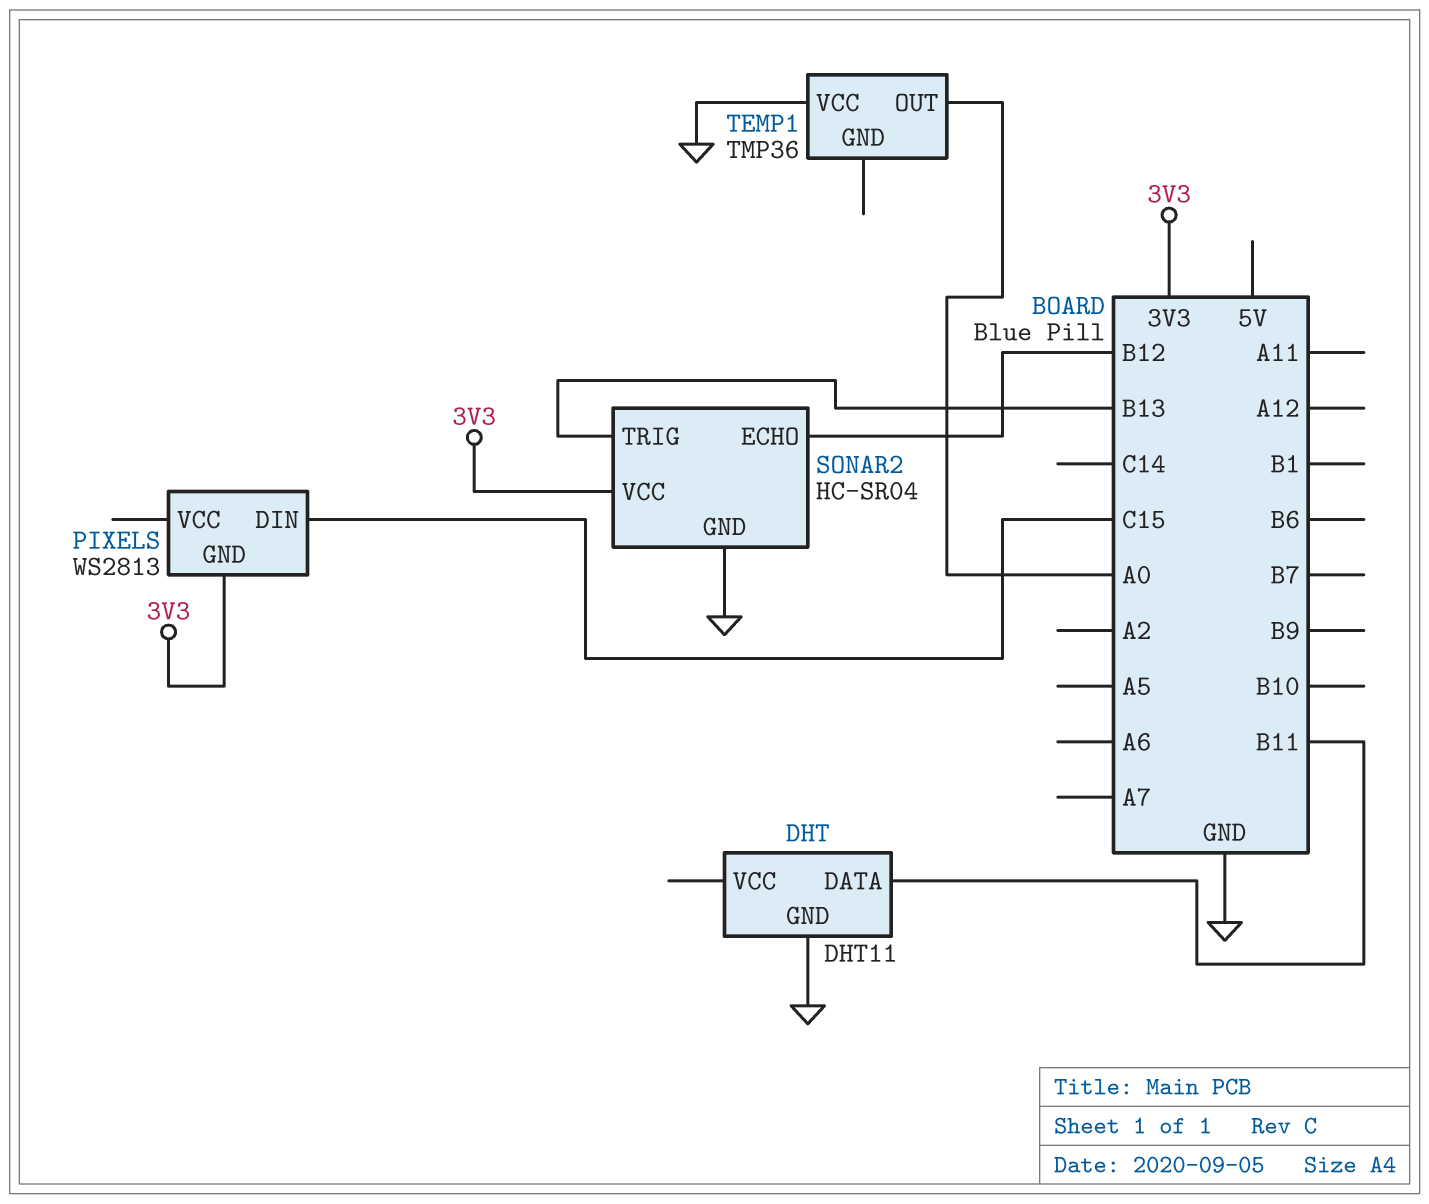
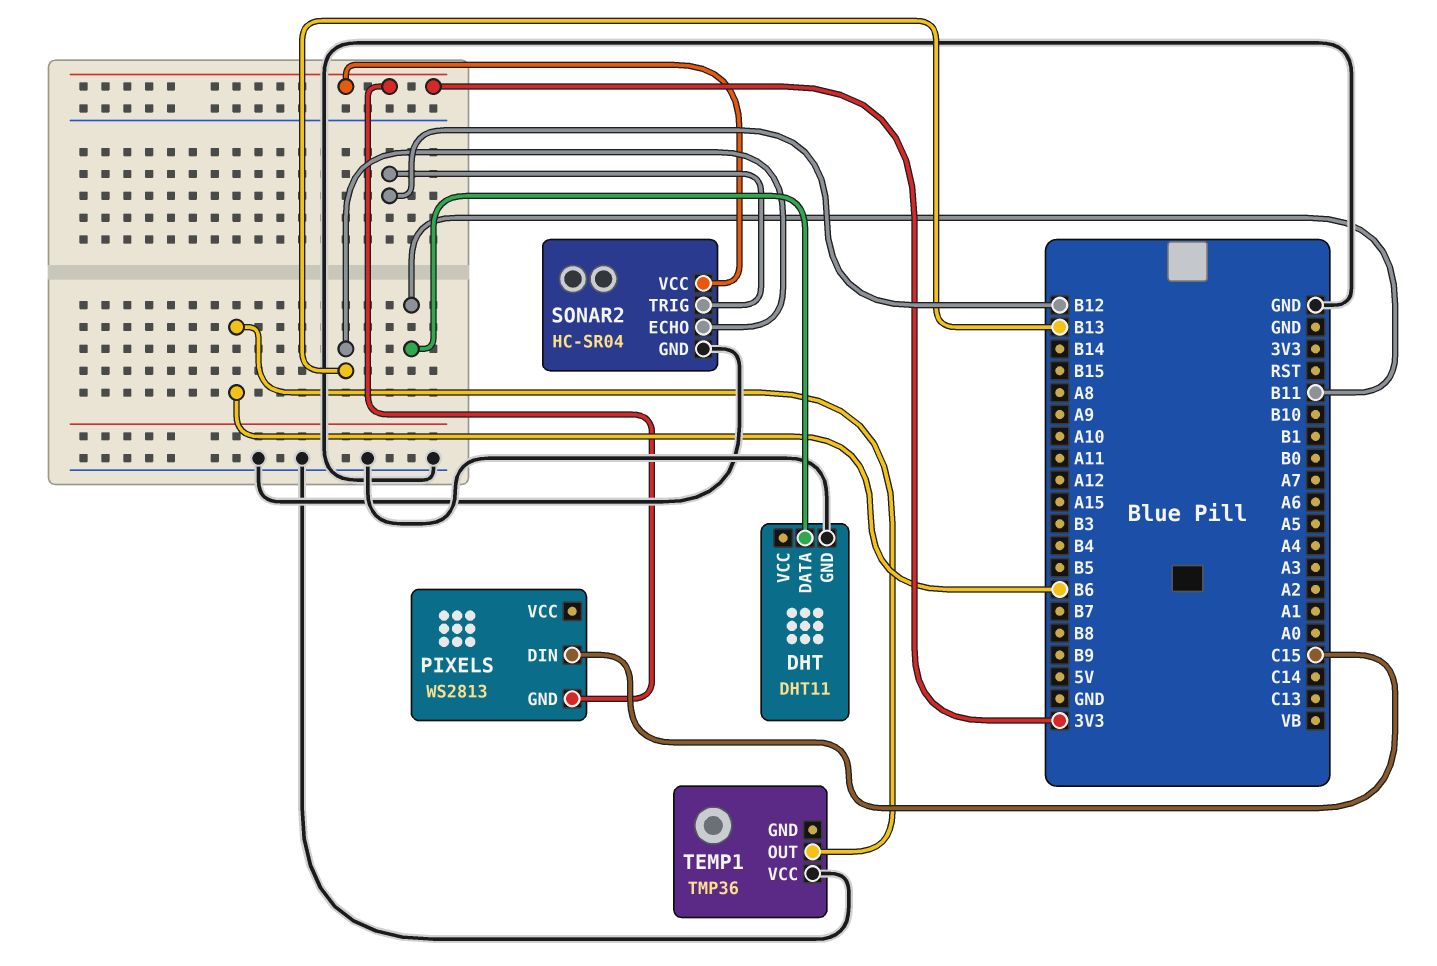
SONAR2 pin ECHO: B12 -> B13
SONAR2 pin TRIG: B13 -> B12
TEMP1 pin OUT: A0 -> B6

